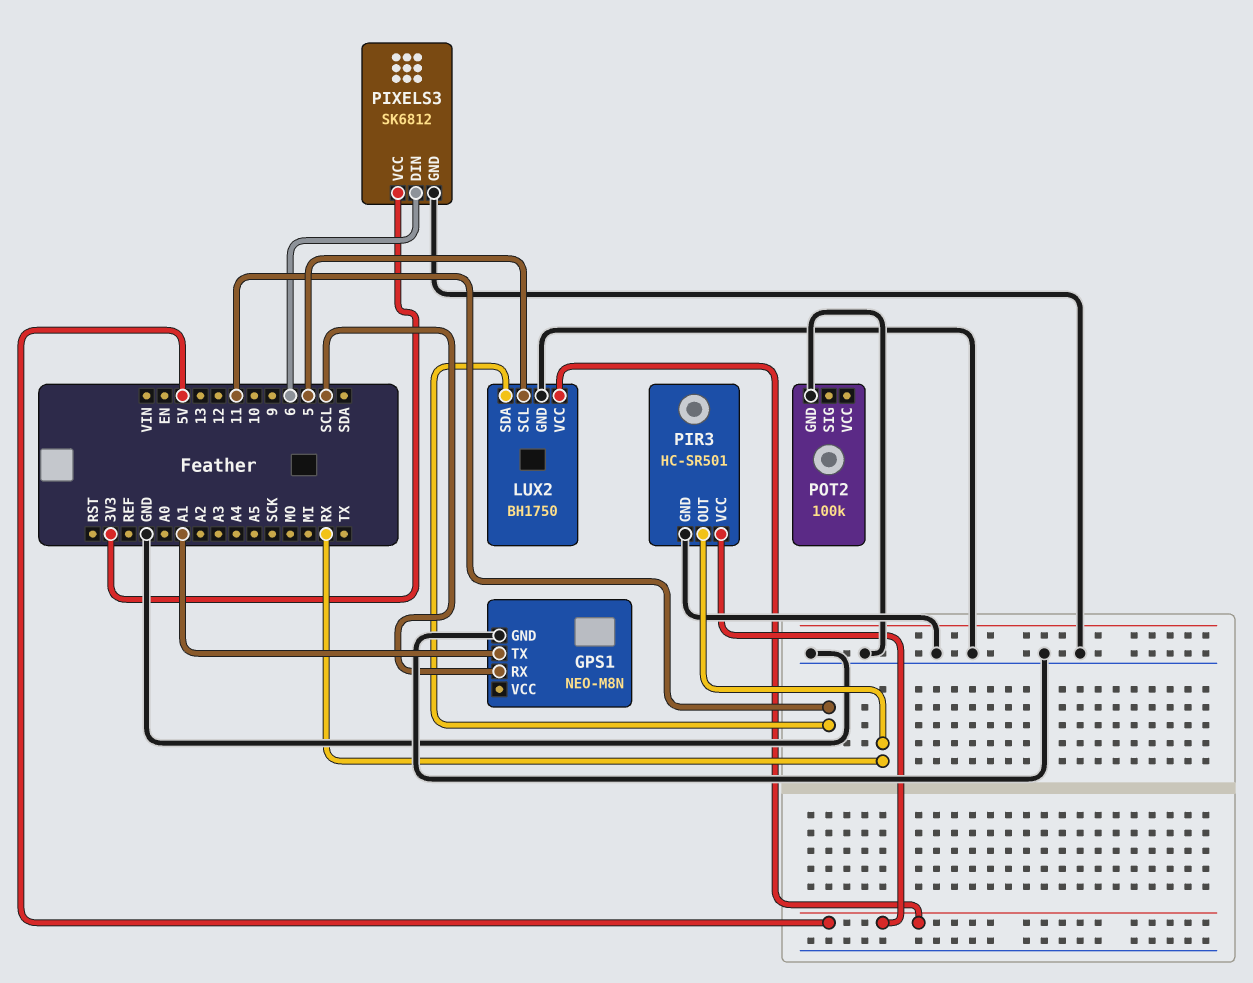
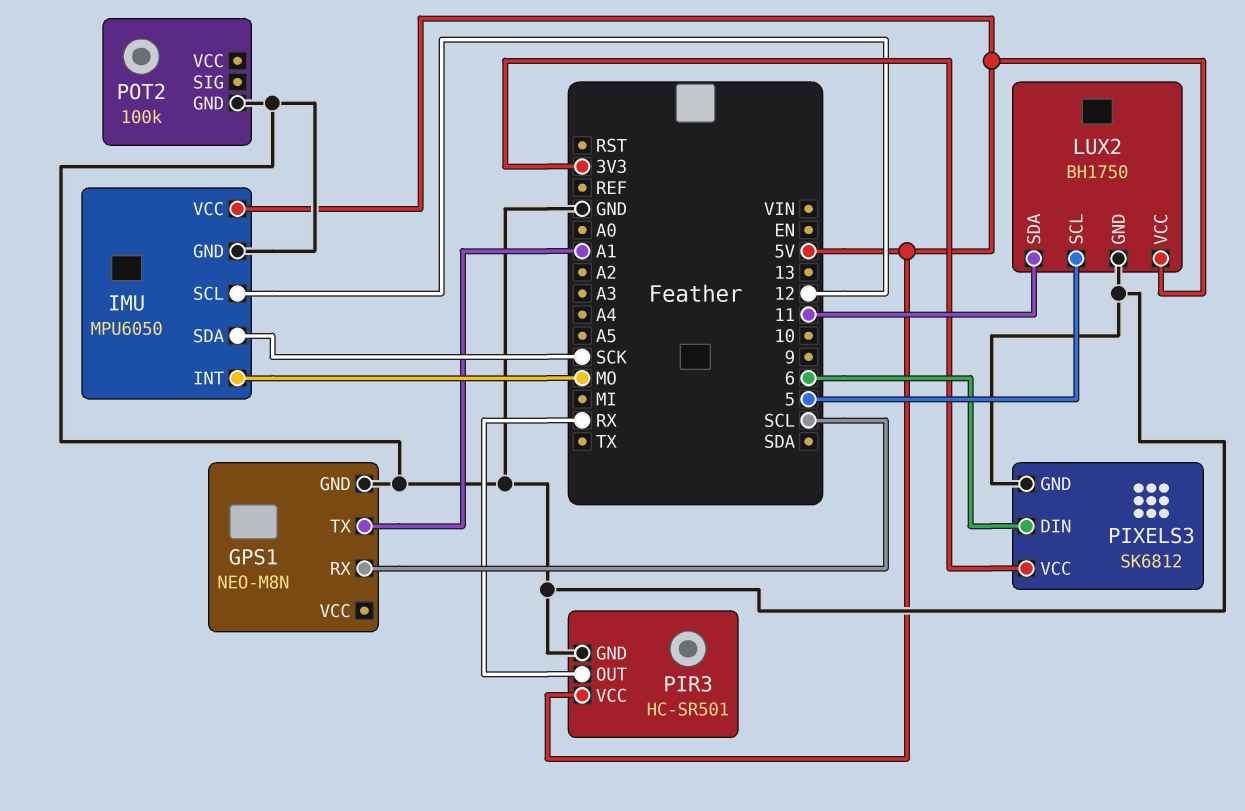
IMU: none -> MPU6050
IMU pin GND: none -> GND
IMU pin INT: none -> MO
IMU pin SCL: none -> 12
IMU pin SDA: none -> SCK
IMU pin VCC: none -> 5V

